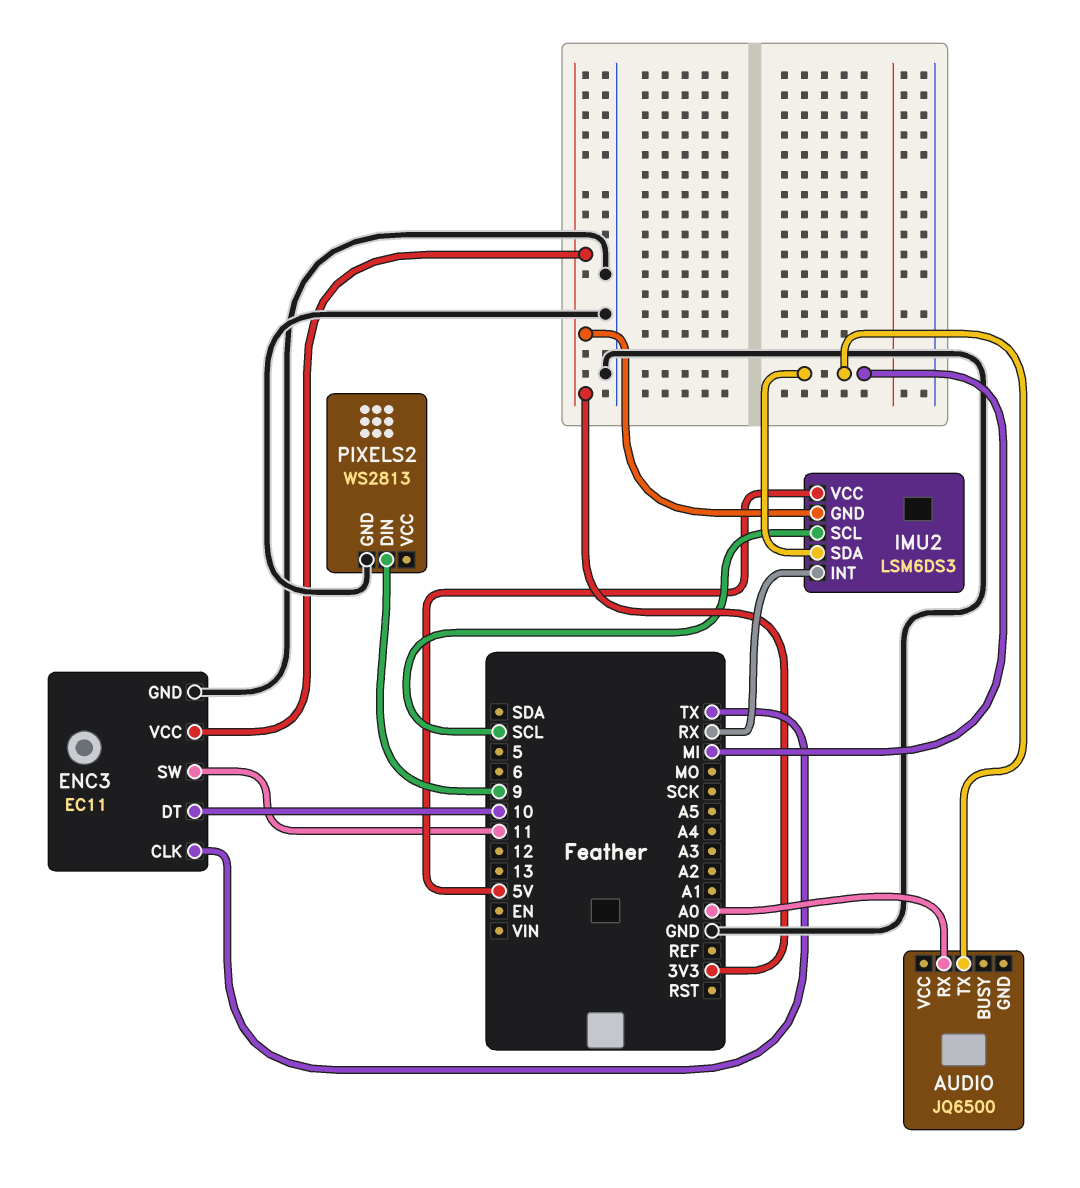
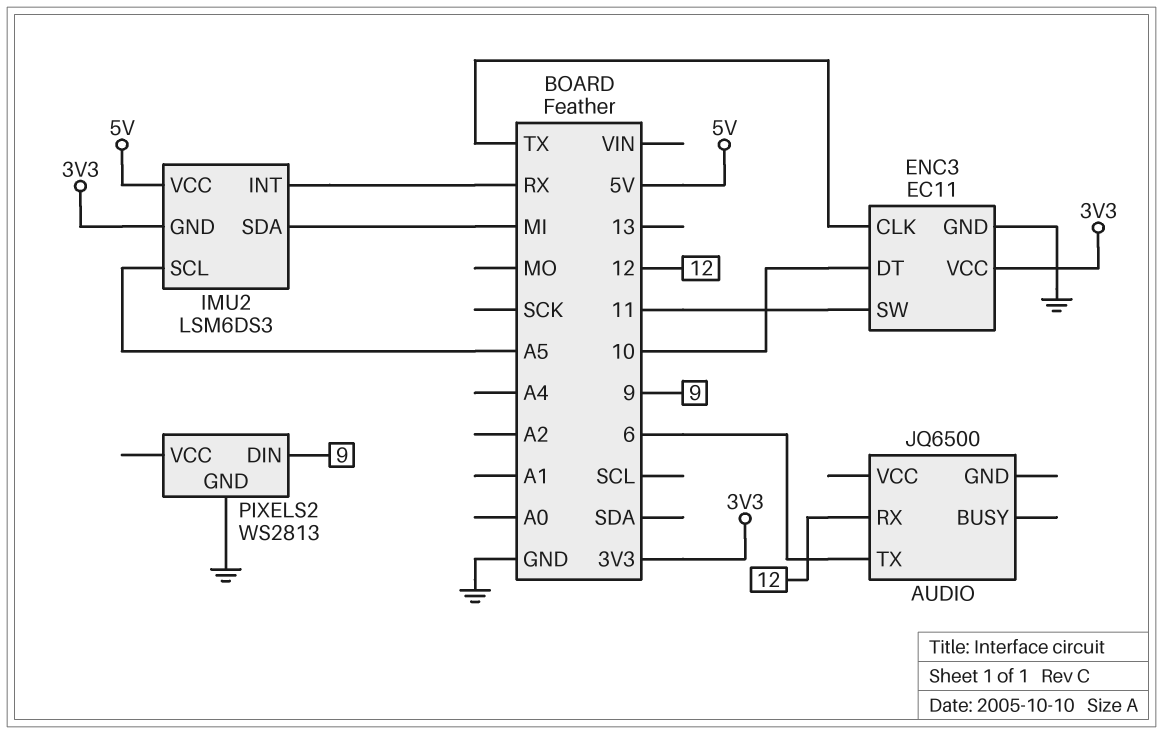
AUDIO pin RX: A0 -> 12
AUDIO pin TX: MI -> 6
IMU2 pin SCL: SCL -> A5

